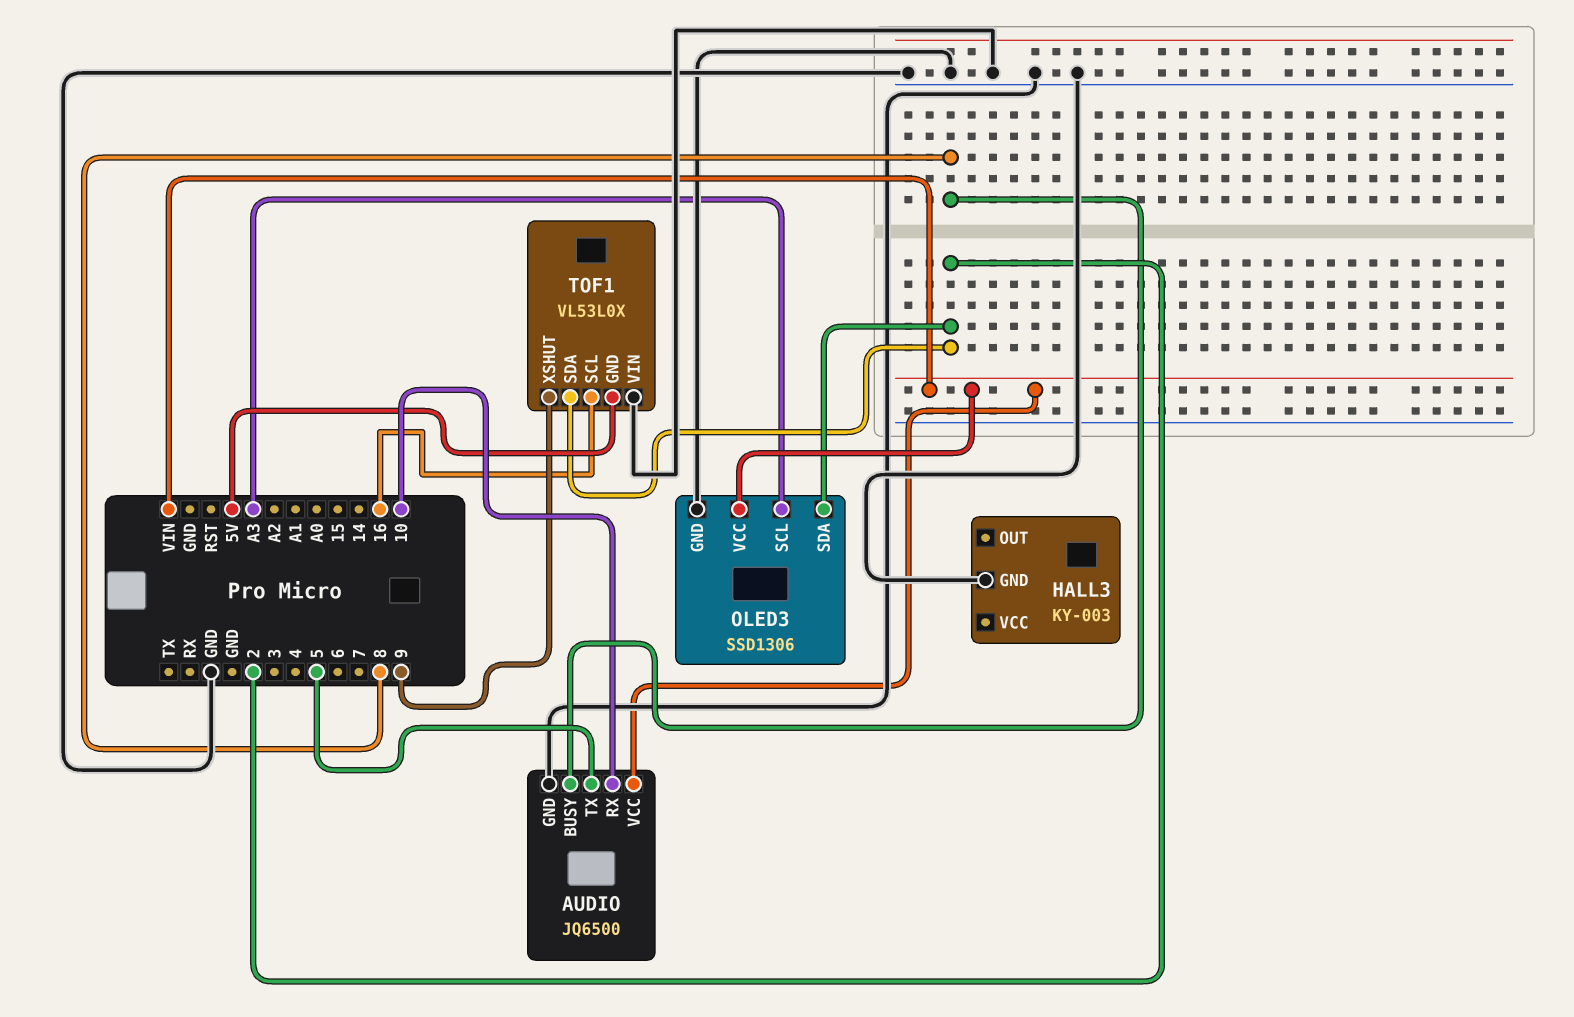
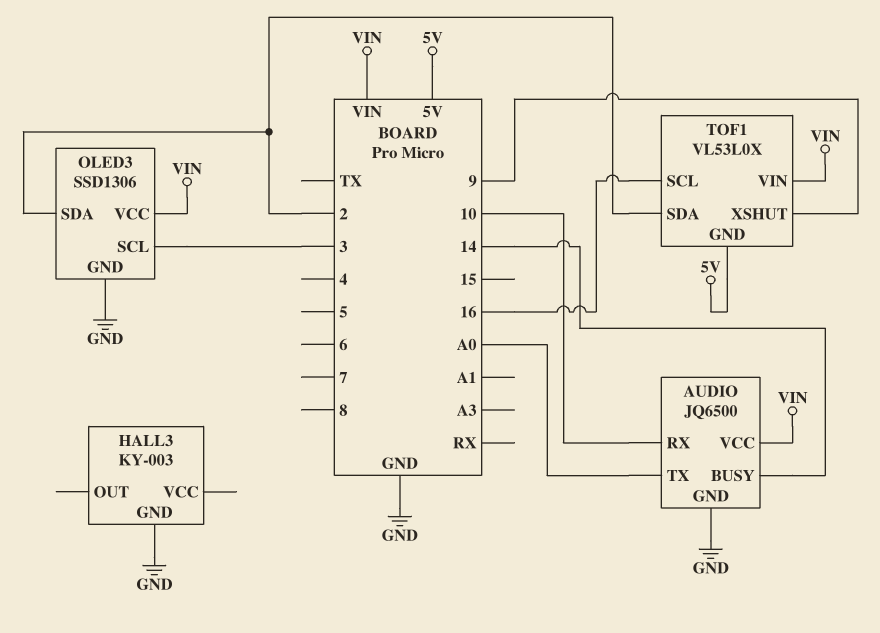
AUDIO pin BUSY: 8 -> 14
AUDIO pin TX: 5 -> A0
OLED3 pin SCL: A3 -> 3
TOF1 pin VIN: GND -> VIN

